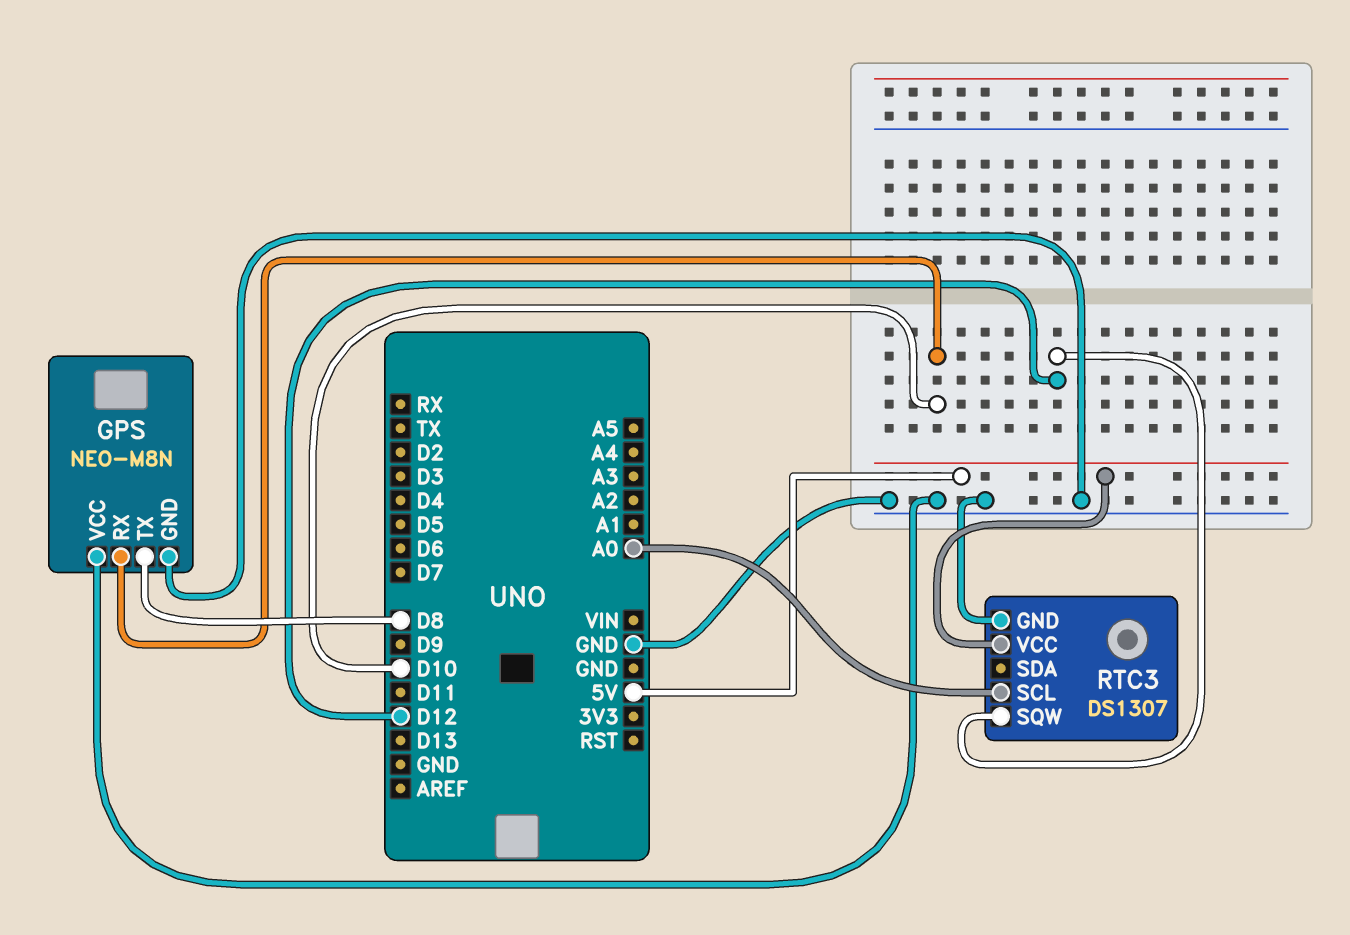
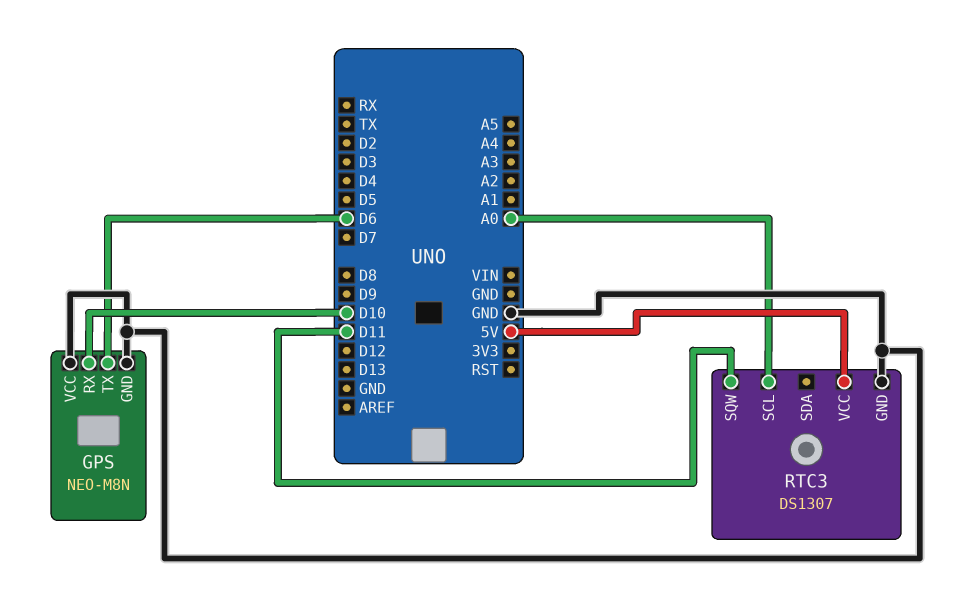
GPS pin TX: D8 -> D6
RTC3 pin SQW: D12 -> D11

